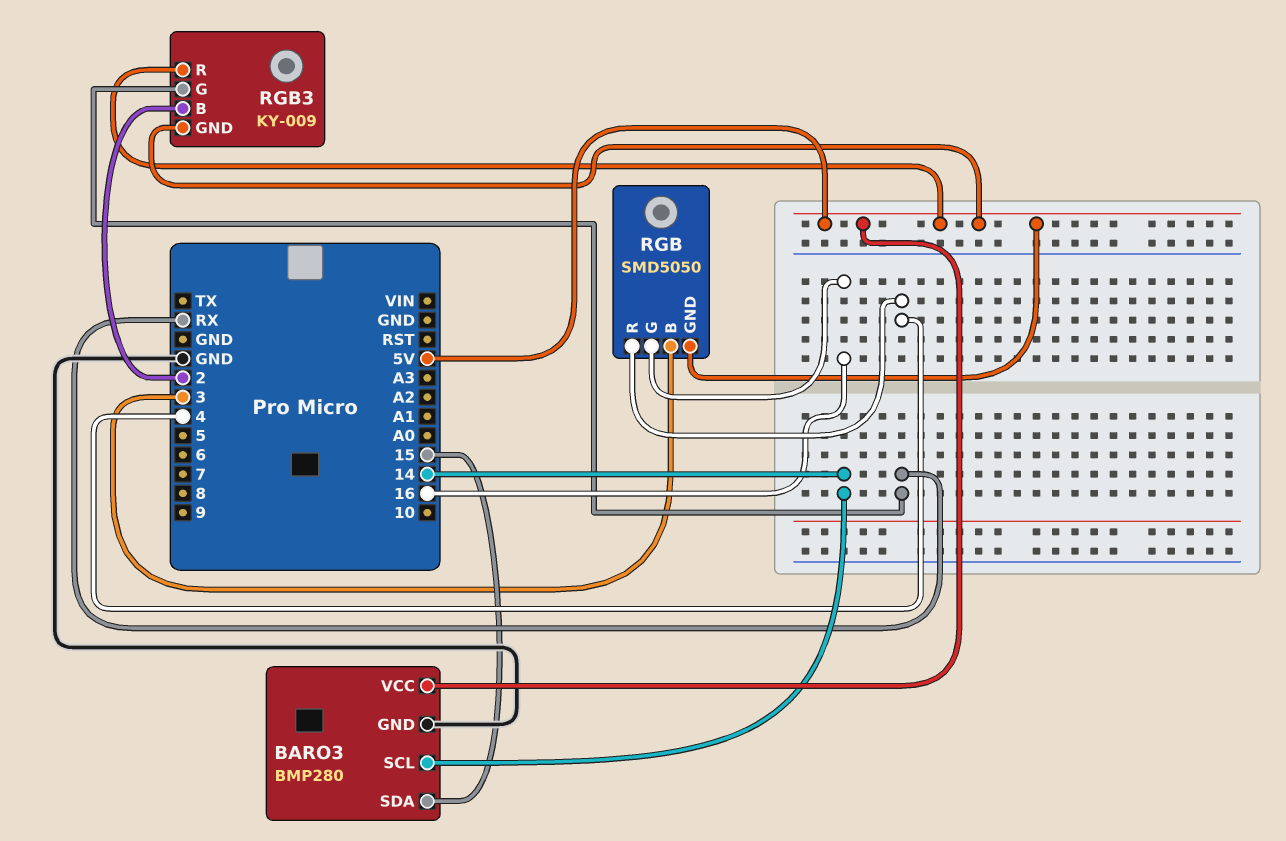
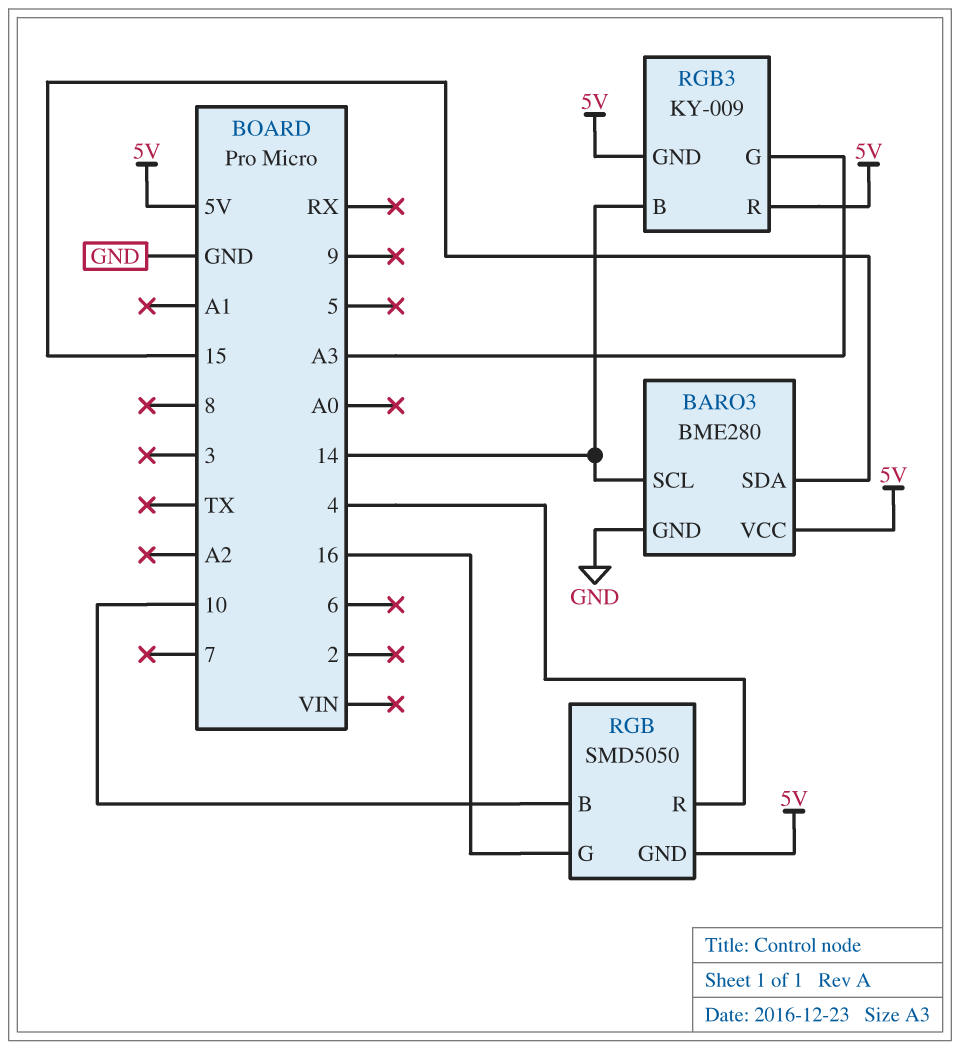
BARO3: BMP280 -> BME280
RGB pin B: 3 -> 10
RGB3 pin B: 2 -> 14
RGB3 pin G: RX -> A3

